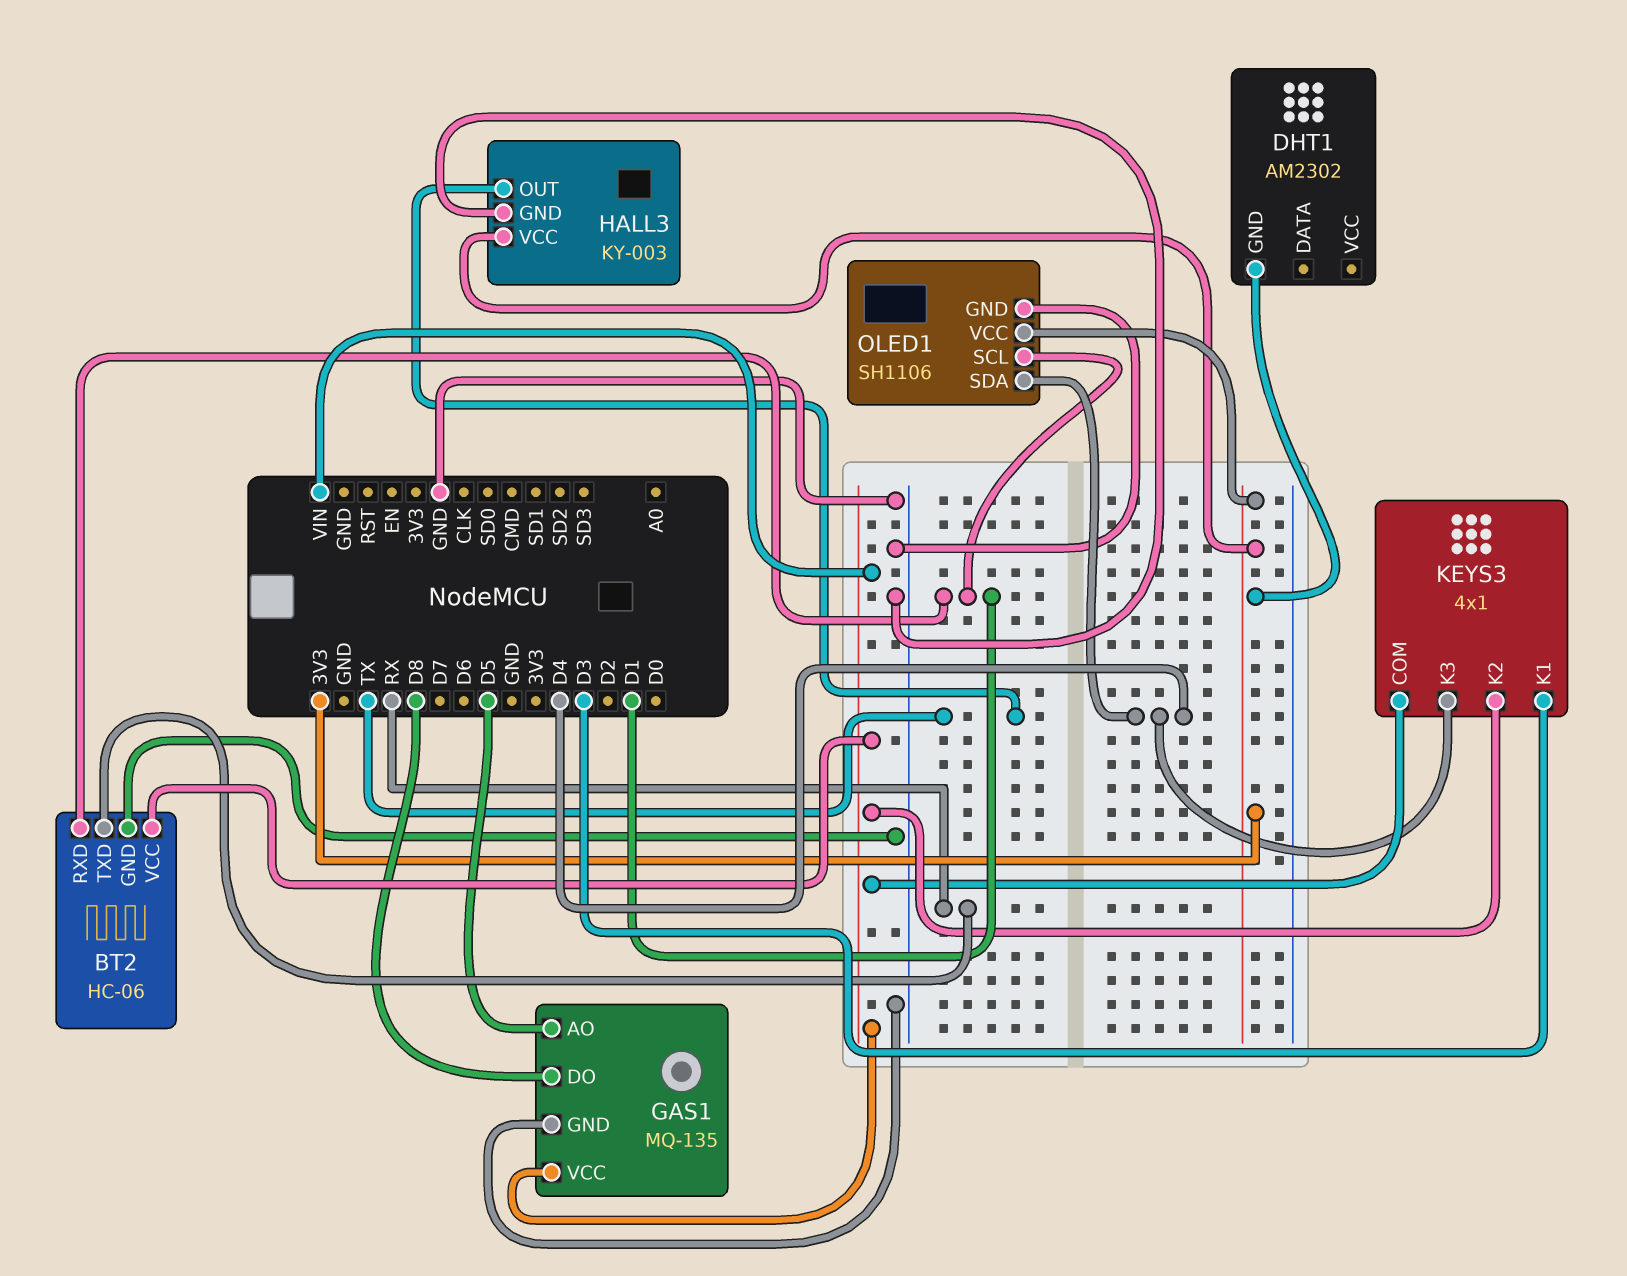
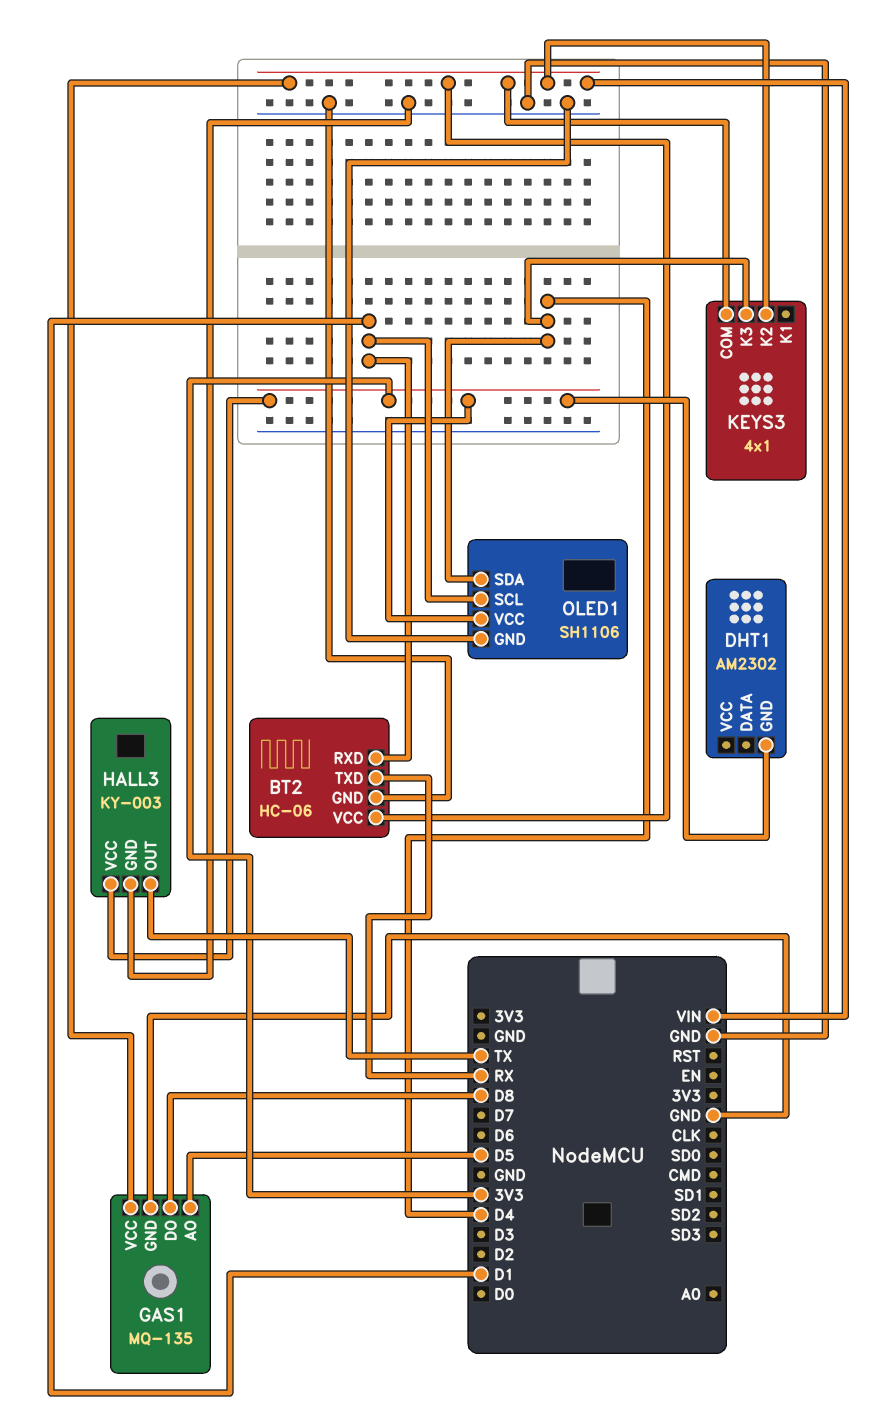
KEYS3 pin K1: D3 -> none

